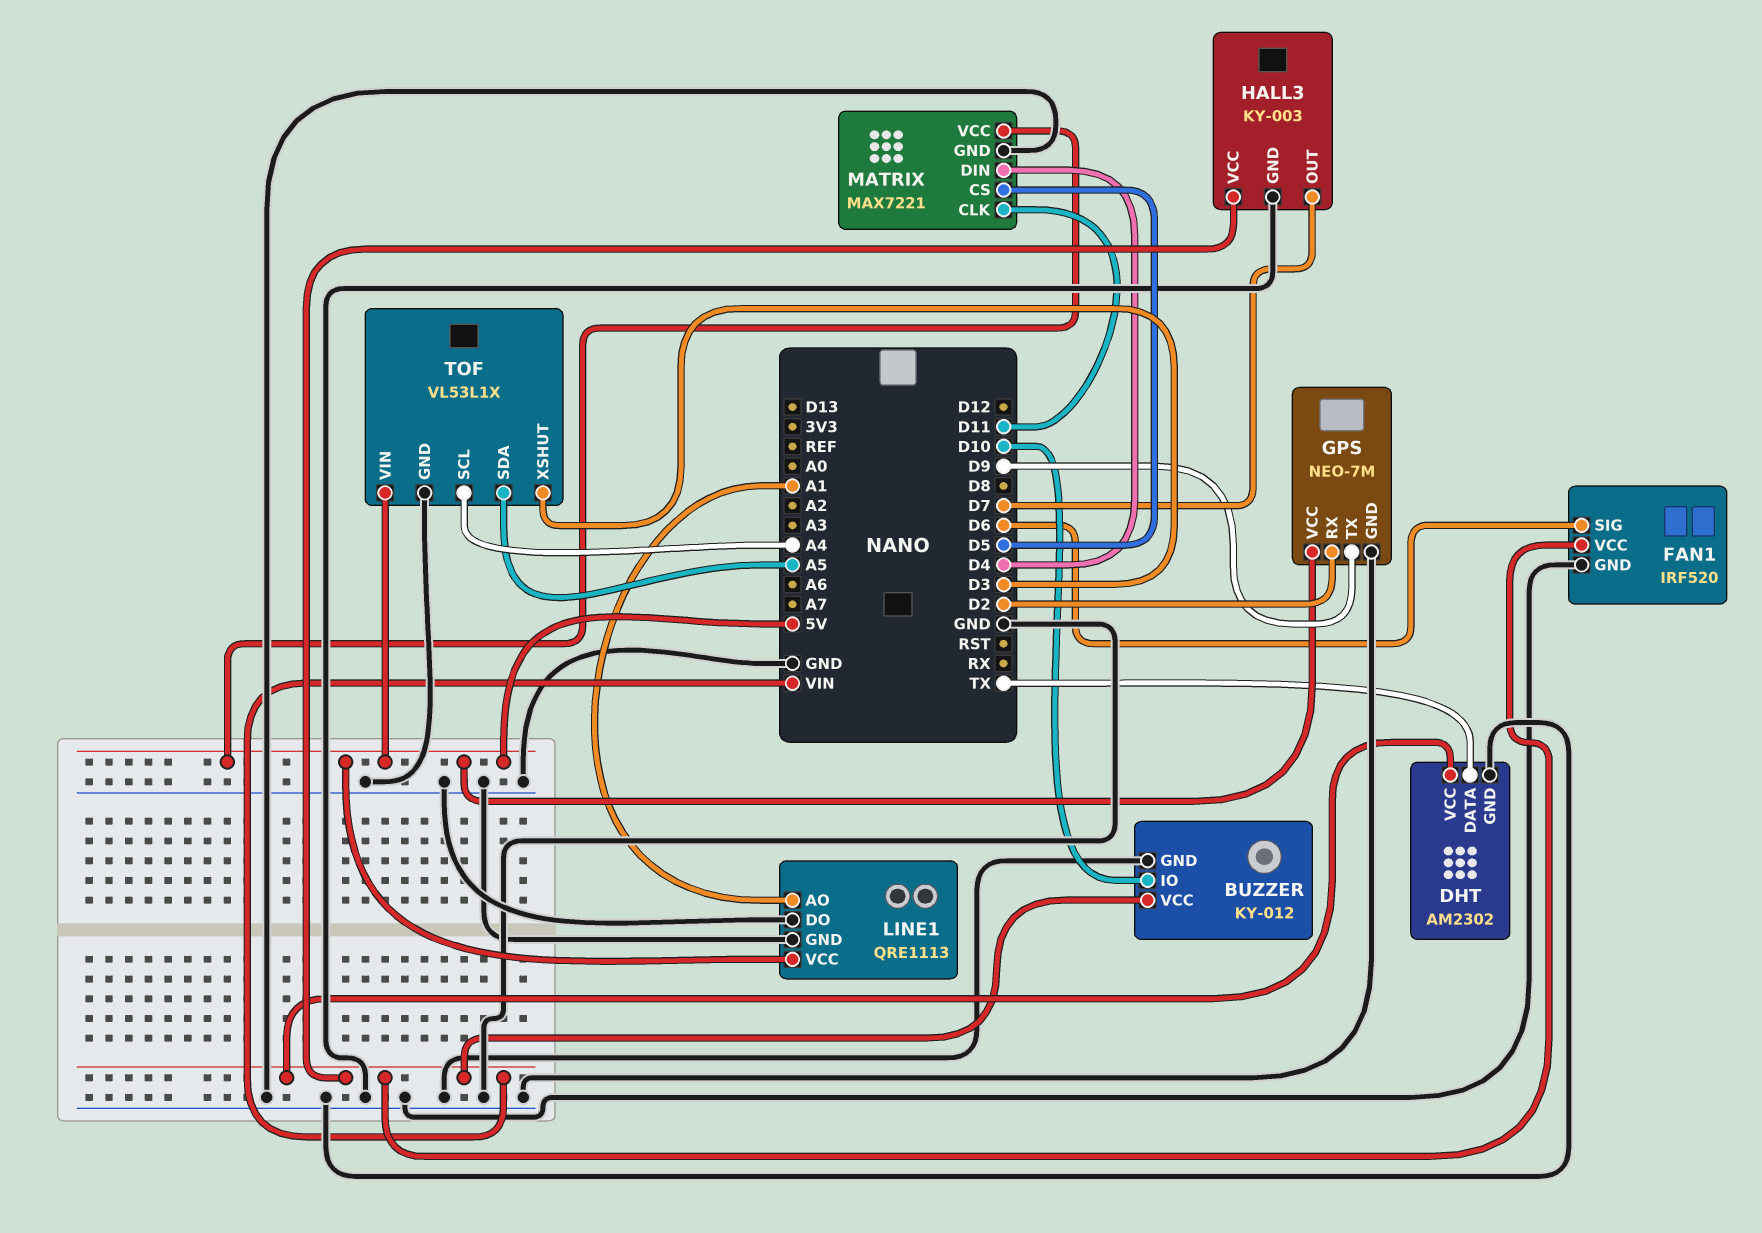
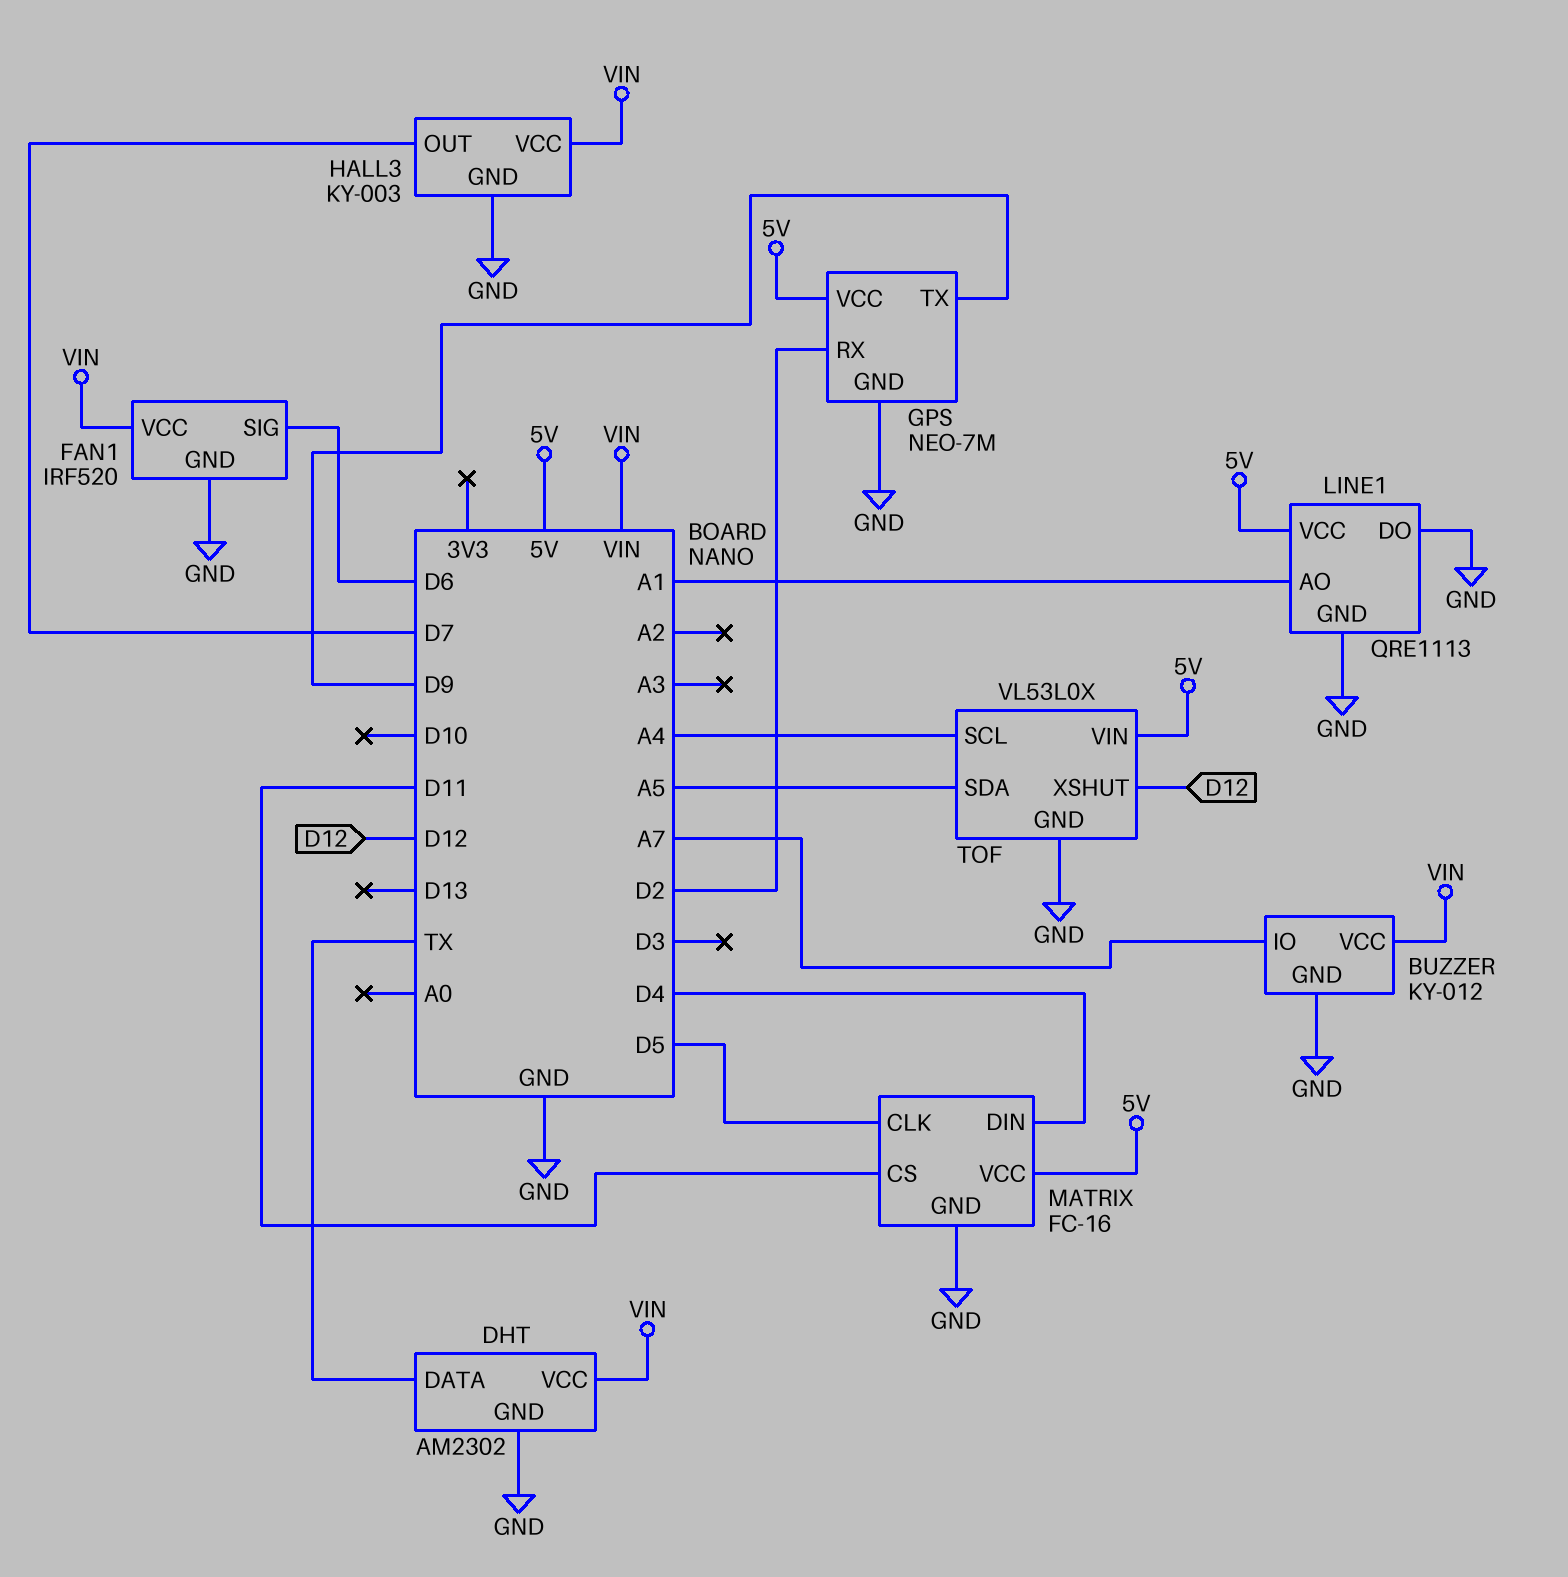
BUZZER pin IO: D10 -> A7
MATRIX: MAX7221 -> FC-16
MATRIX pin CLK: D11 -> D5
MATRIX pin CS: D5 -> D11
TOF: VL53L1X -> VL53L0X
TOF pin XSHUT: D3 -> D12

